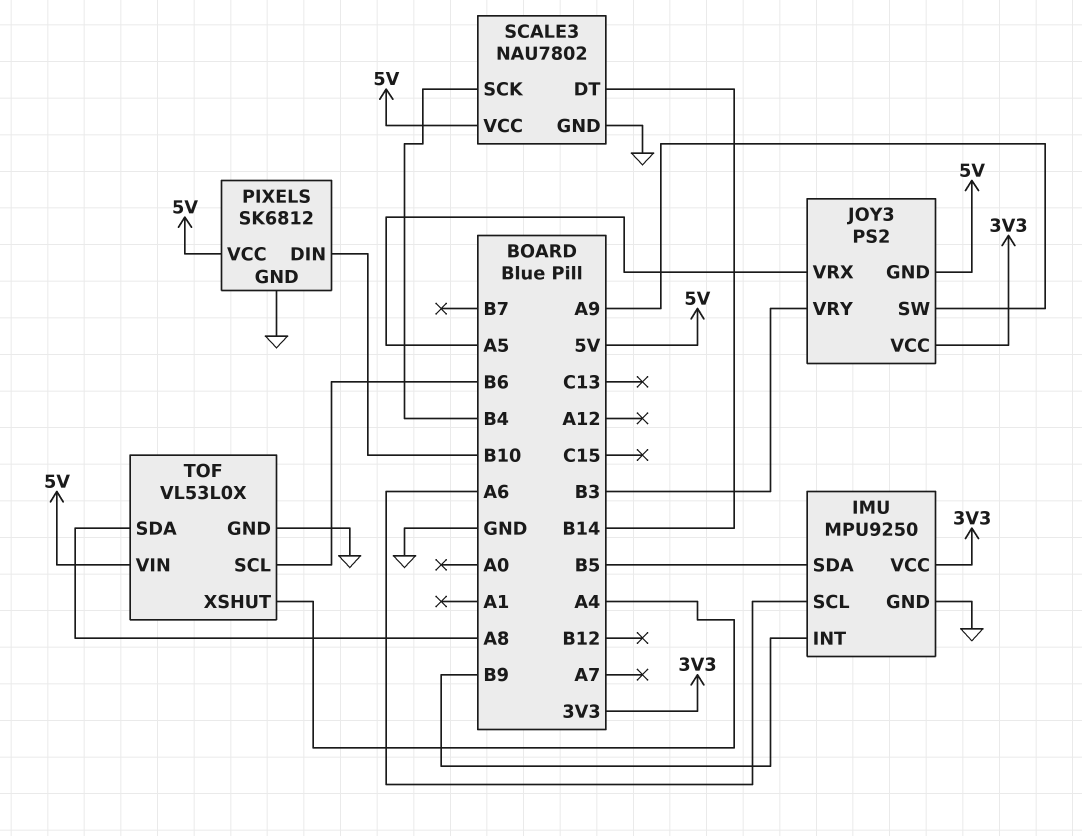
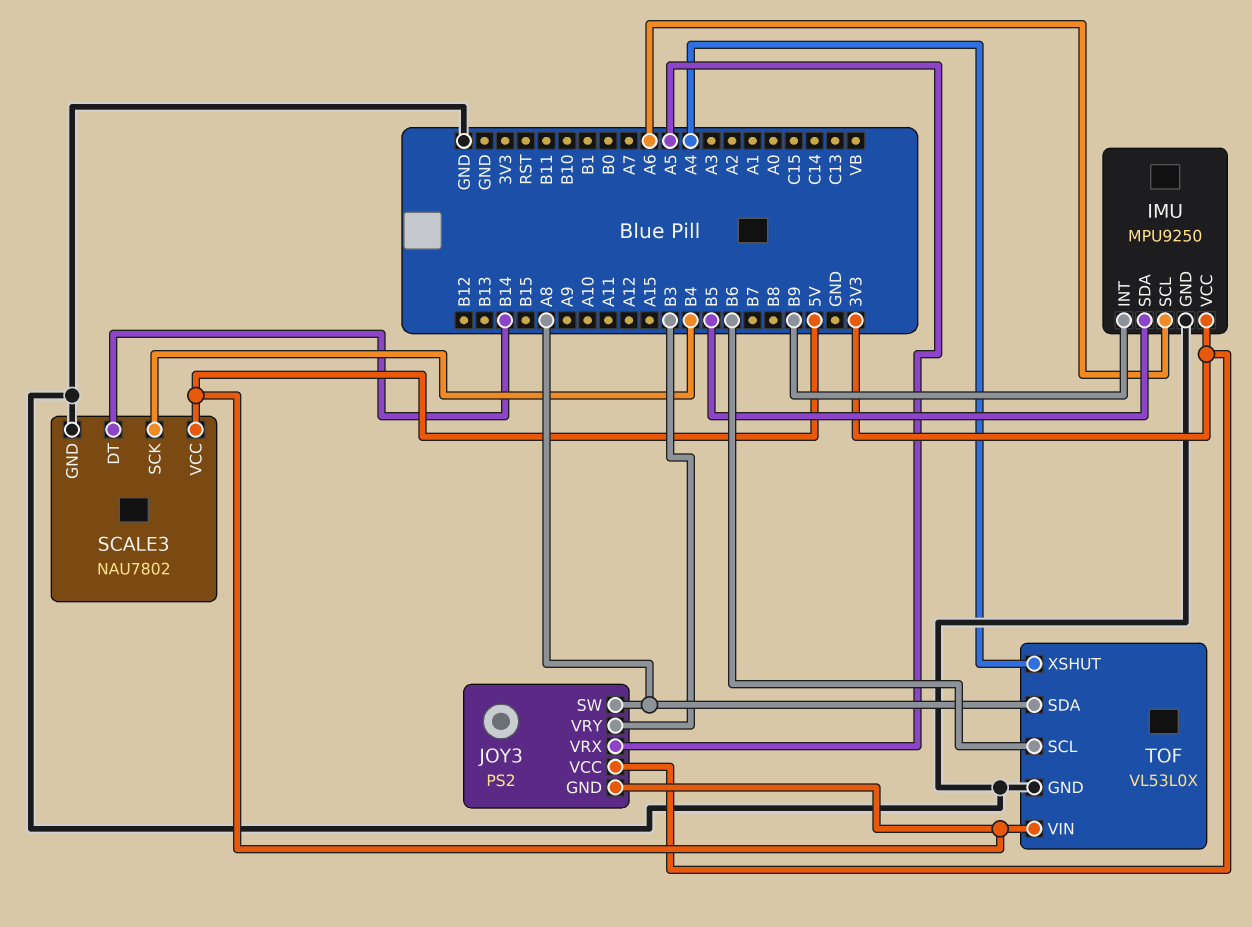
JOY3 pin SW: A9 -> A8
PIXELS: SK6812 -> none
PIXELS pin DIN: B10 -> none
PIXELS pin GND: GND -> none
PIXELS pin VCC: 5V -> none

